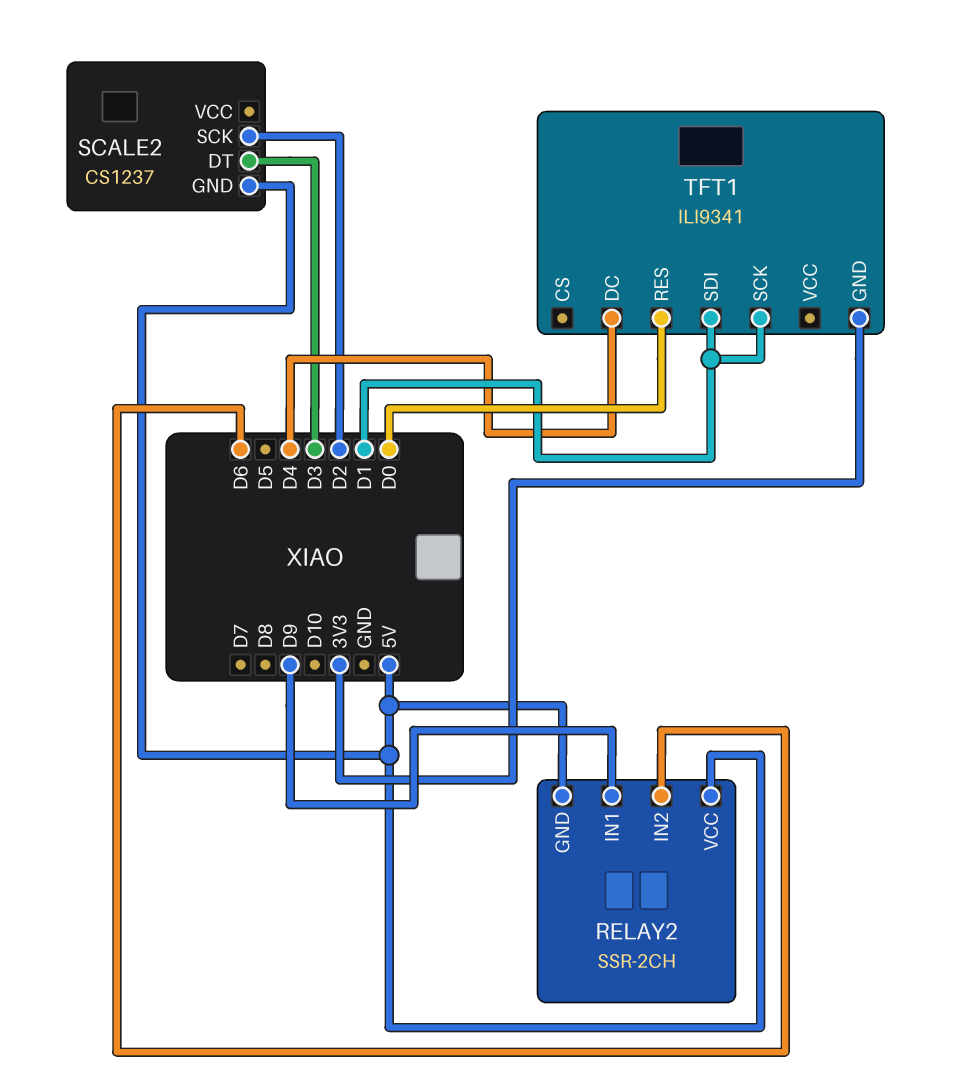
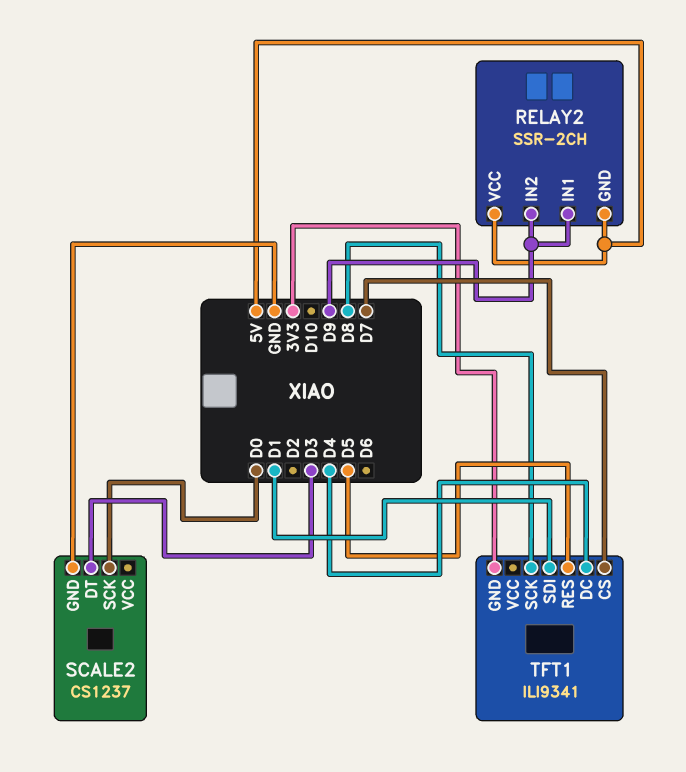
RELAY2 pin IN2: D6 -> D9
SCALE2 pin GND: 5V -> GND
SCALE2 pin SCK: D2 -> D0
TFT1 pin CS: none -> D7
TFT1 pin RES: D0 -> D5
TFT1 pin SCK: D1 -> D8

